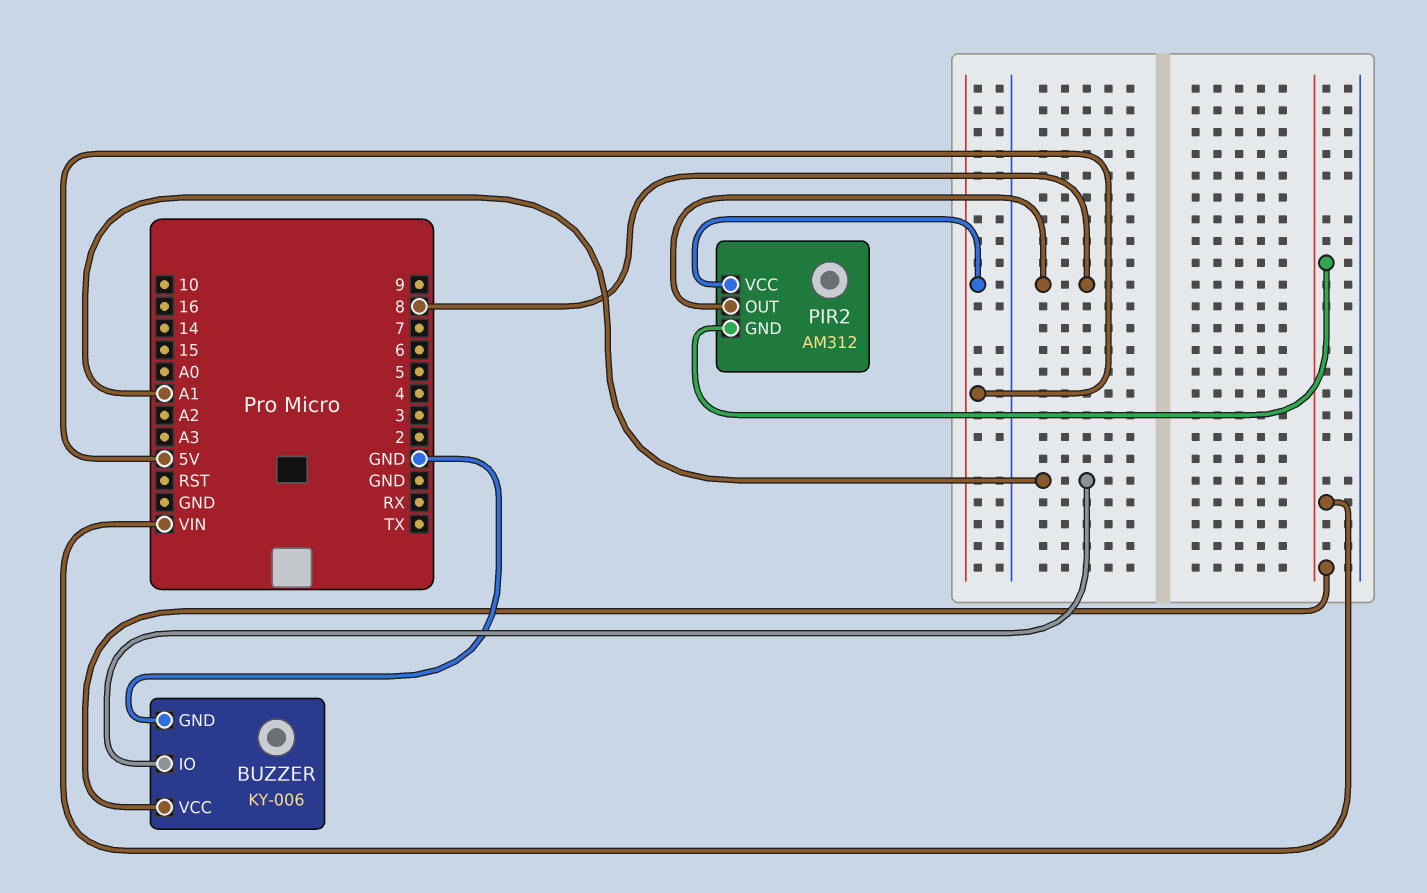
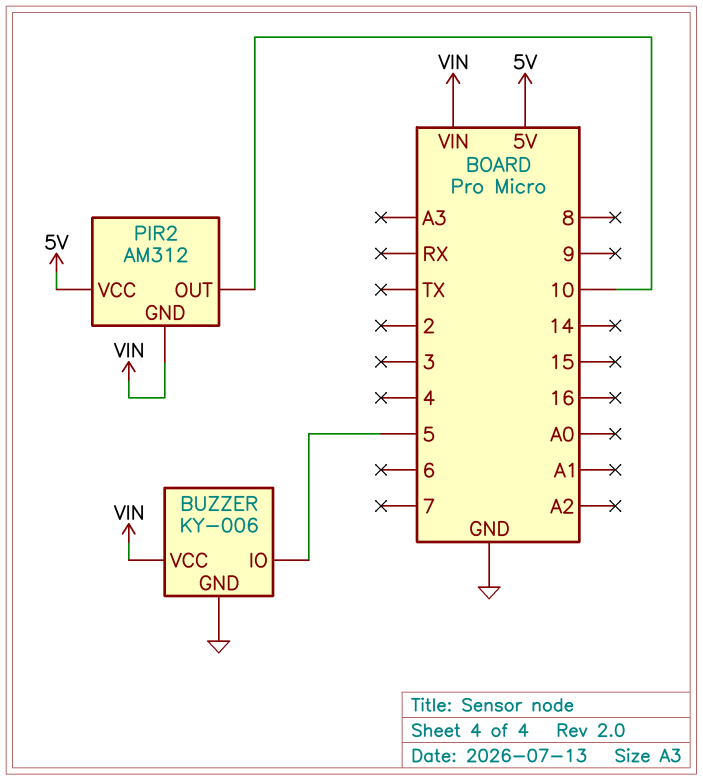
BUZZER pin IO: A1 -> 5
PIR2 pin OUT: 8 -> 10

